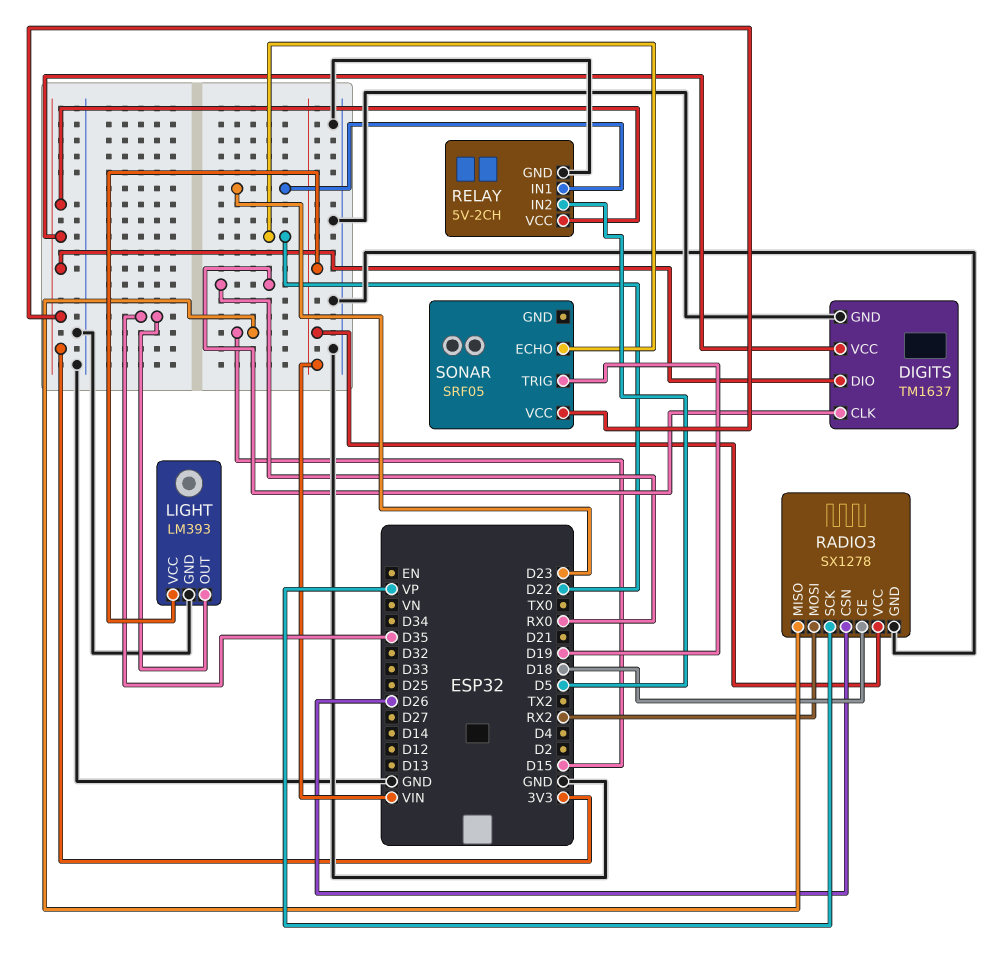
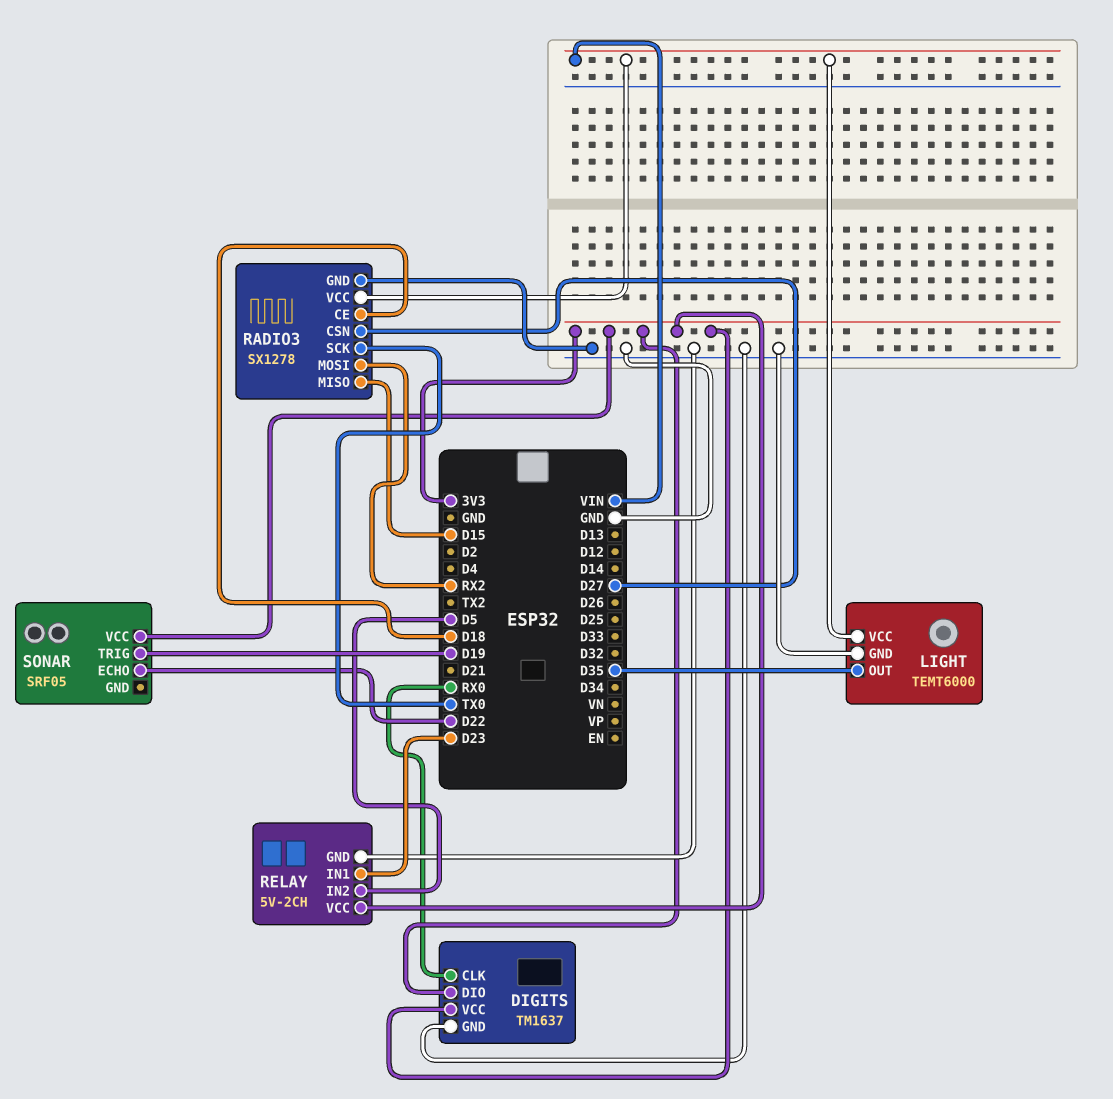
LIGHT: LM393 -> TEMT6000
RADIO3 pin CSN: D26 -> D27
RADIO3 pin SCK: VP -> TX0

